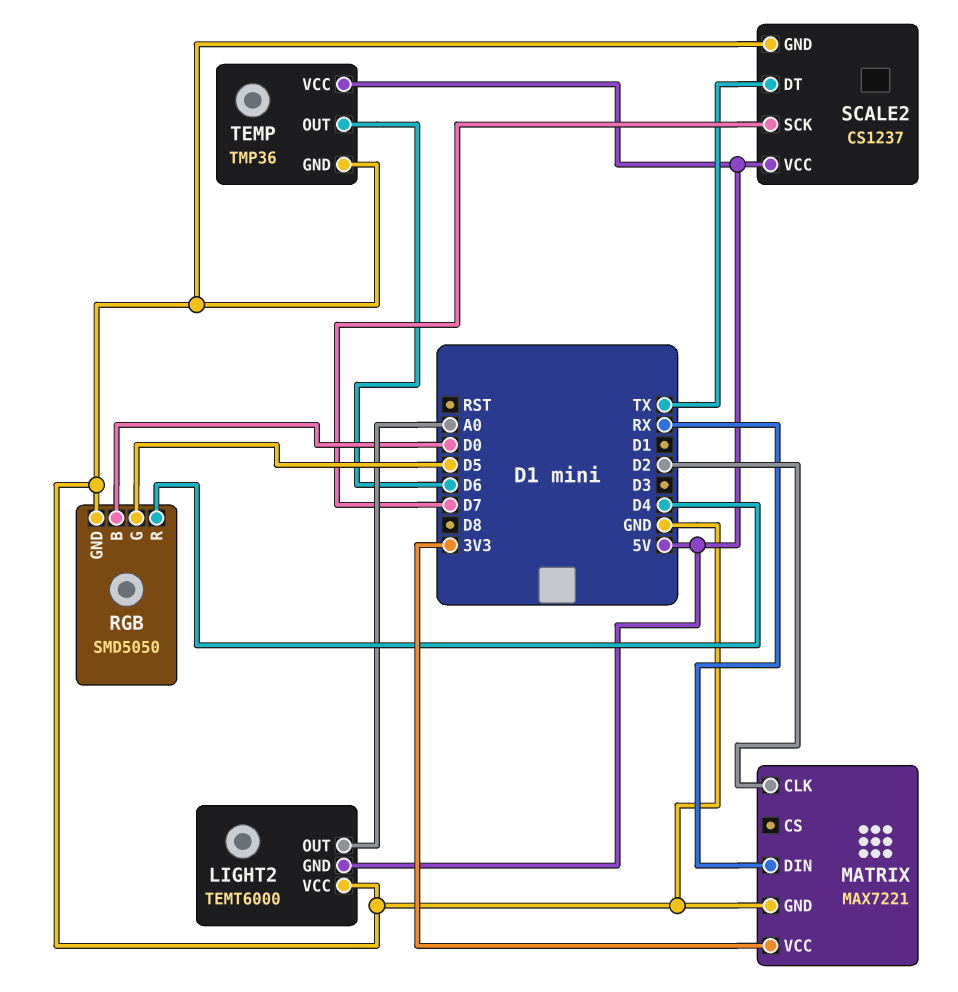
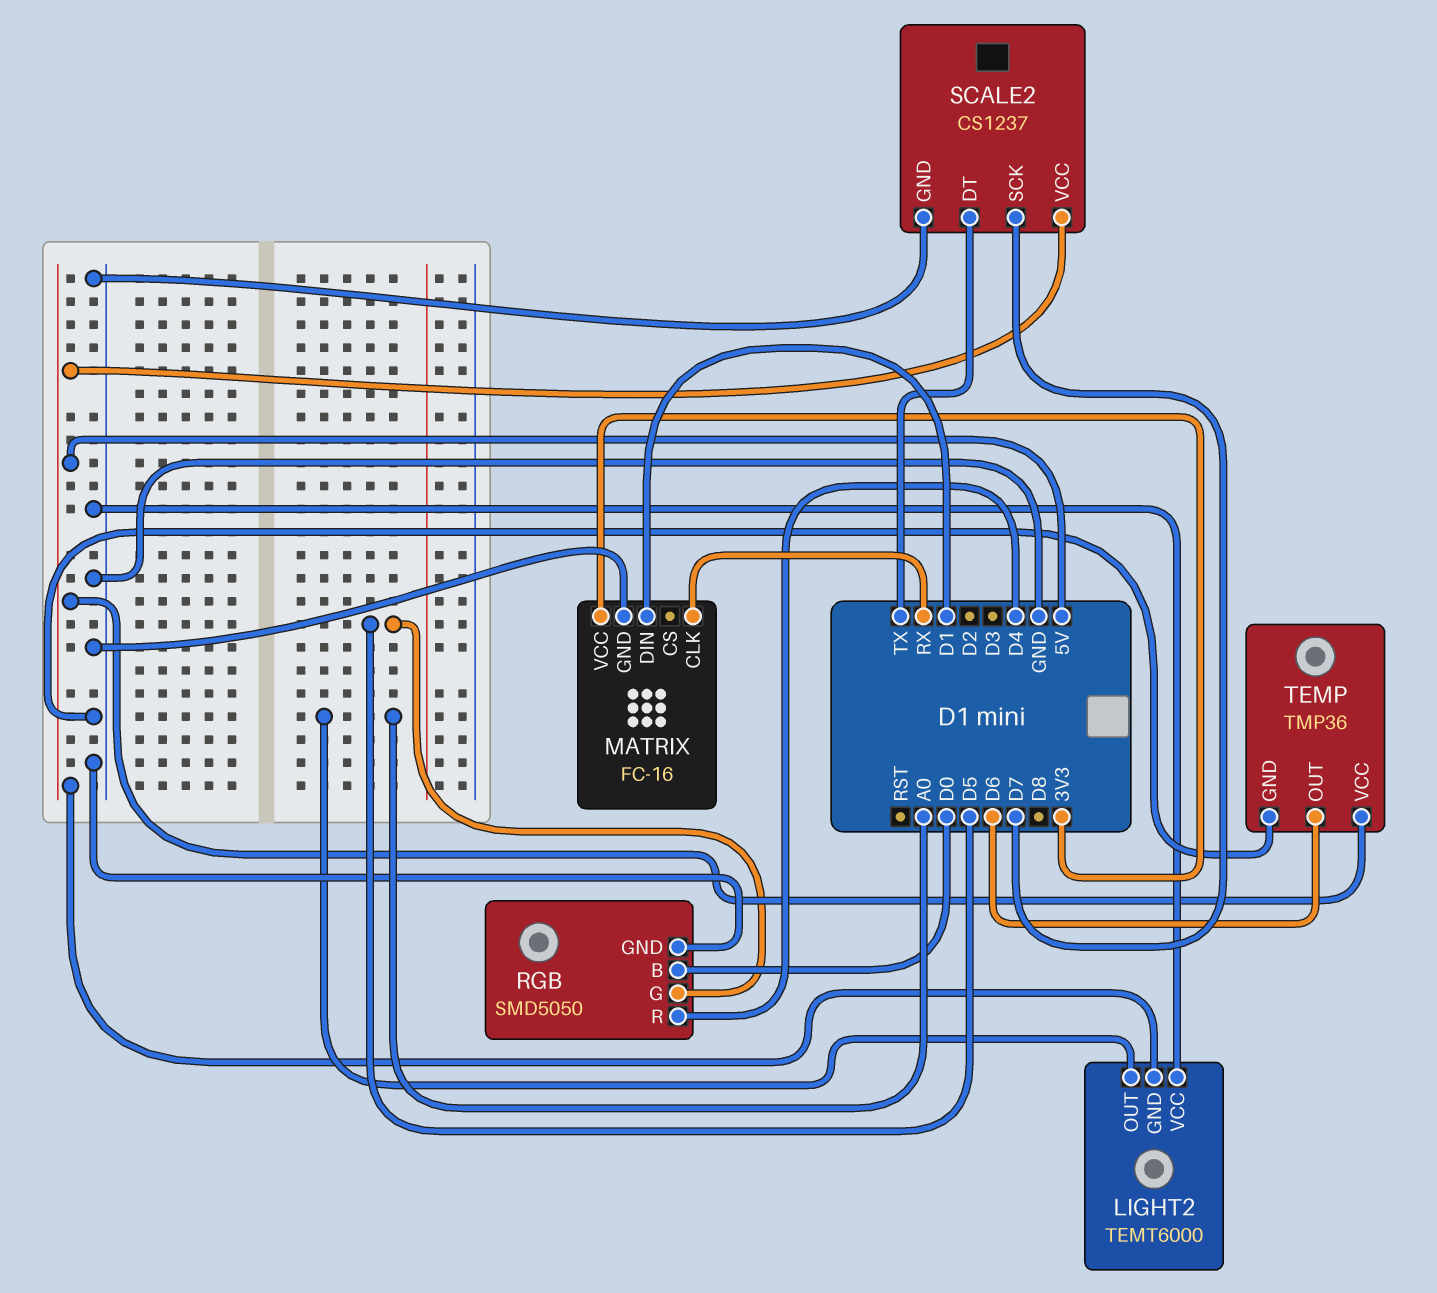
MATRIX: MAX7221 -> FC-16
MATRIX pin CLK: D2 -> RX
MATRIX pin DIN: RX -> D1

